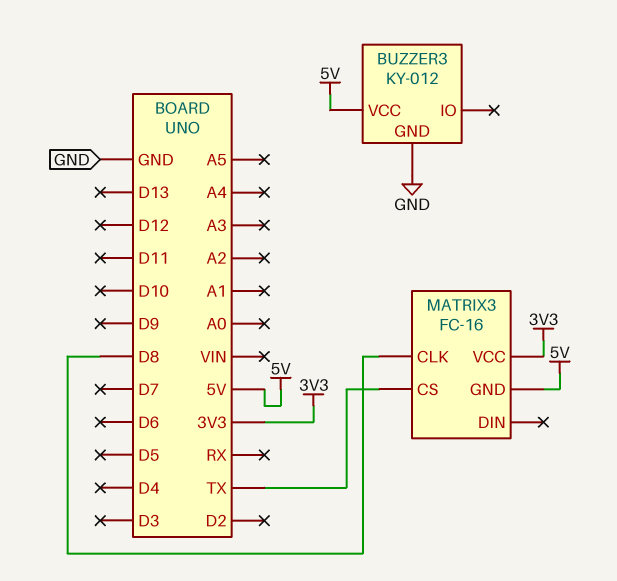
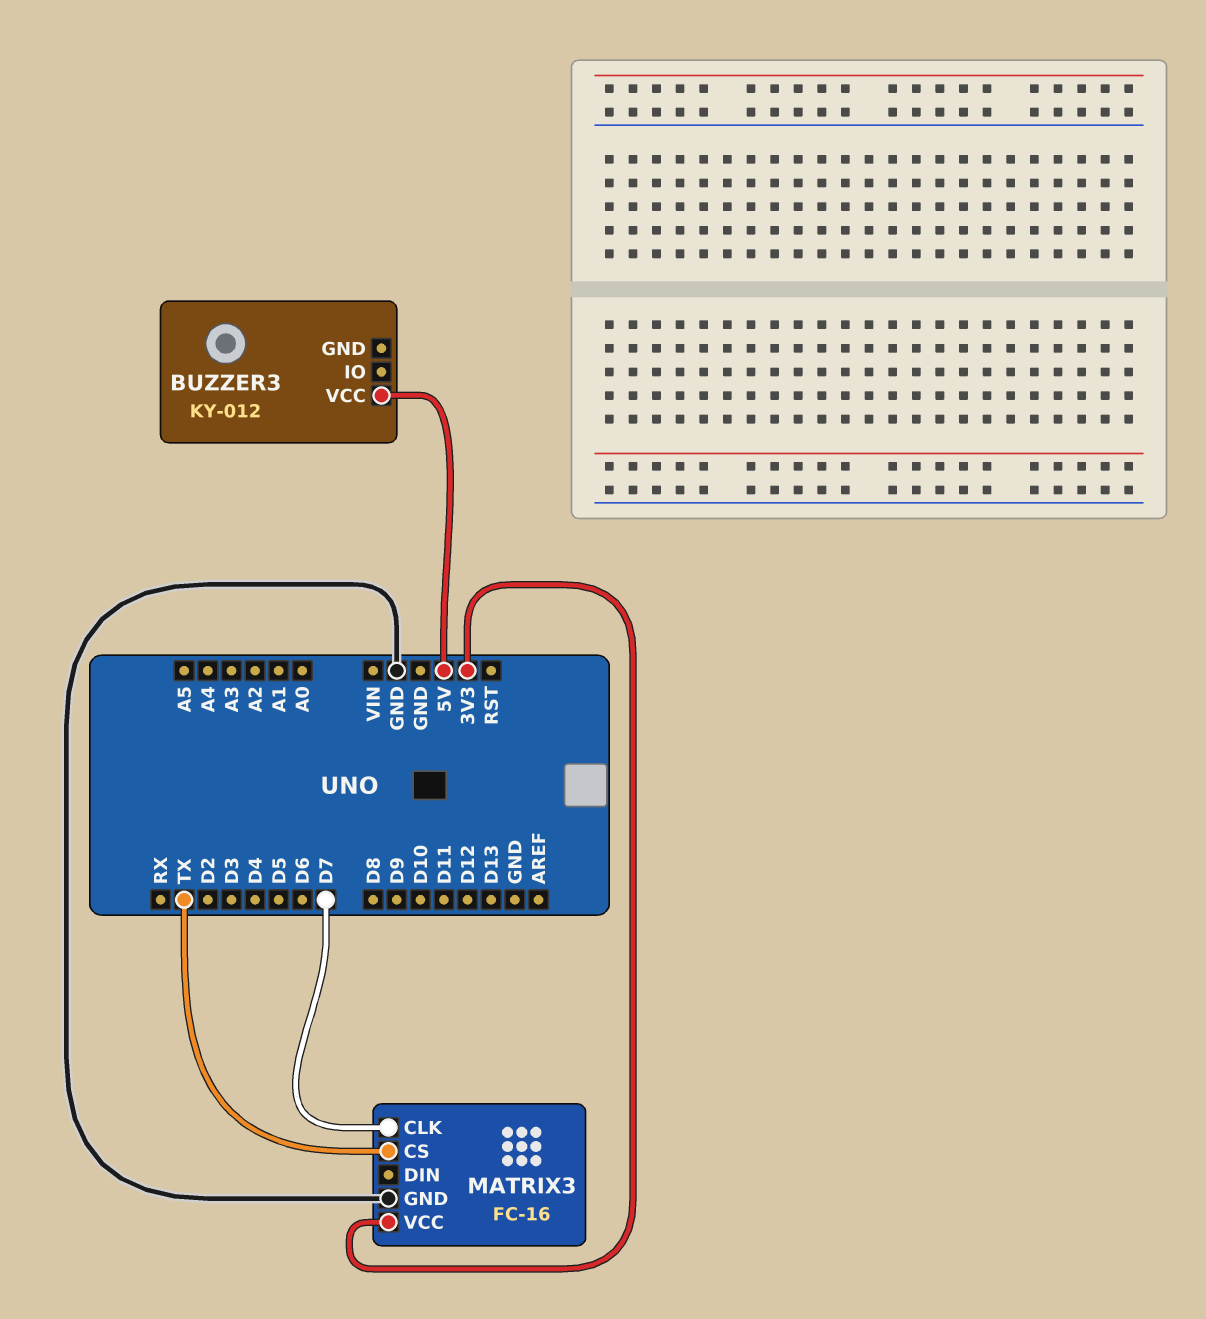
BUZZER3 pin GND: GND -> none
MATRIX3 pin CLK: D8 -> D7
MATRIX3 pin GND: 5V -> GND

